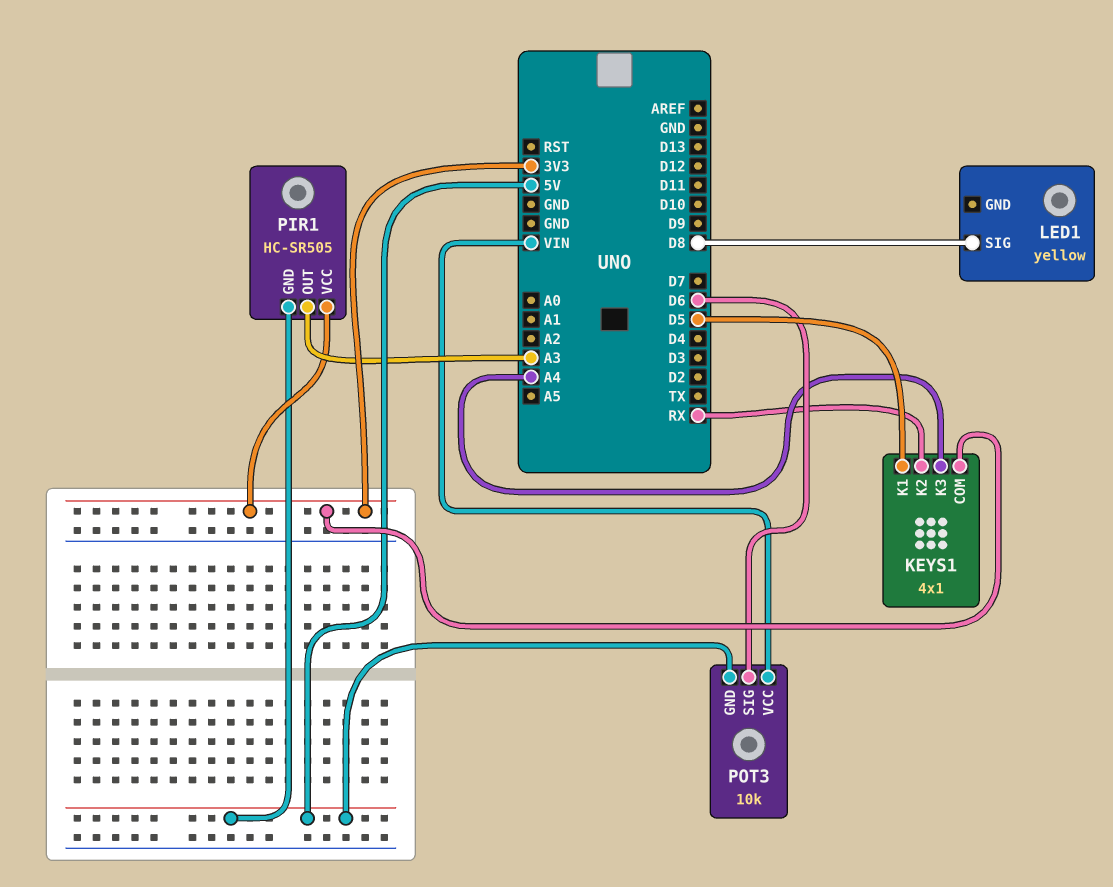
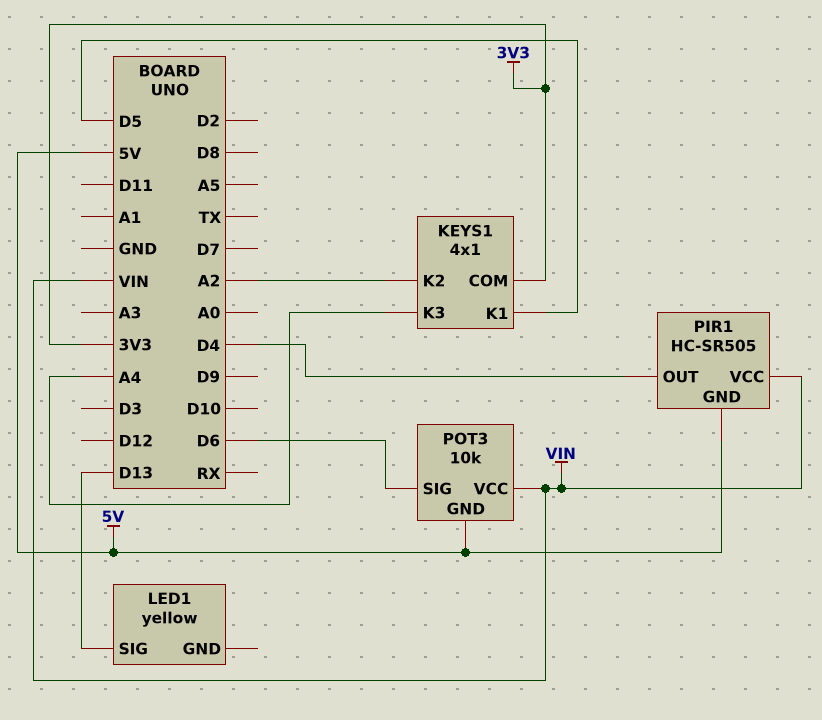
KEYS1 pin K2: RX -> A2
LED1 pin SIG: D8 -> D13
PIR1 pin OUT: A3 -> D4
PIR1 pin VCC: 3V3 -> VIN

